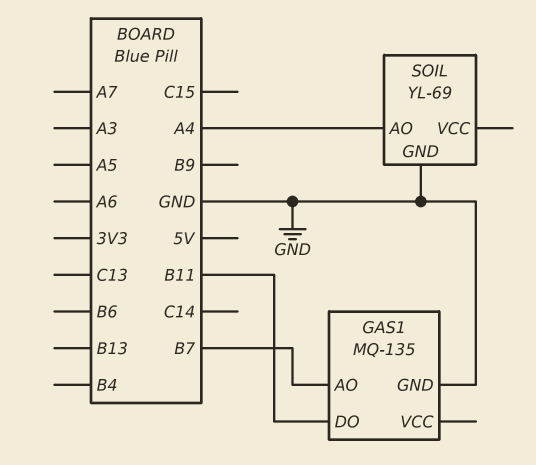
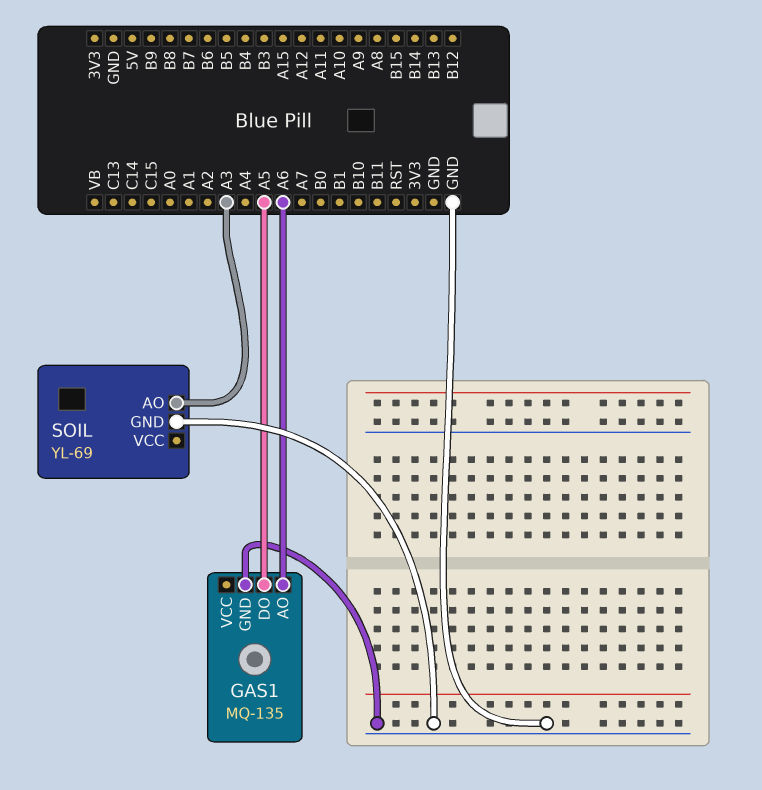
GAS1 pin AO: B7 -> A6
GAS1 pin DO: B11 -> A5
SOIL pin AO: A4 -> A3

